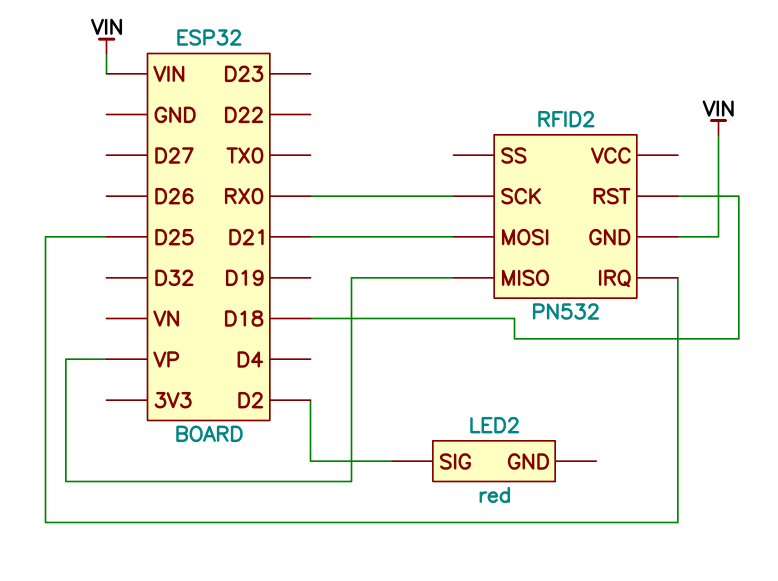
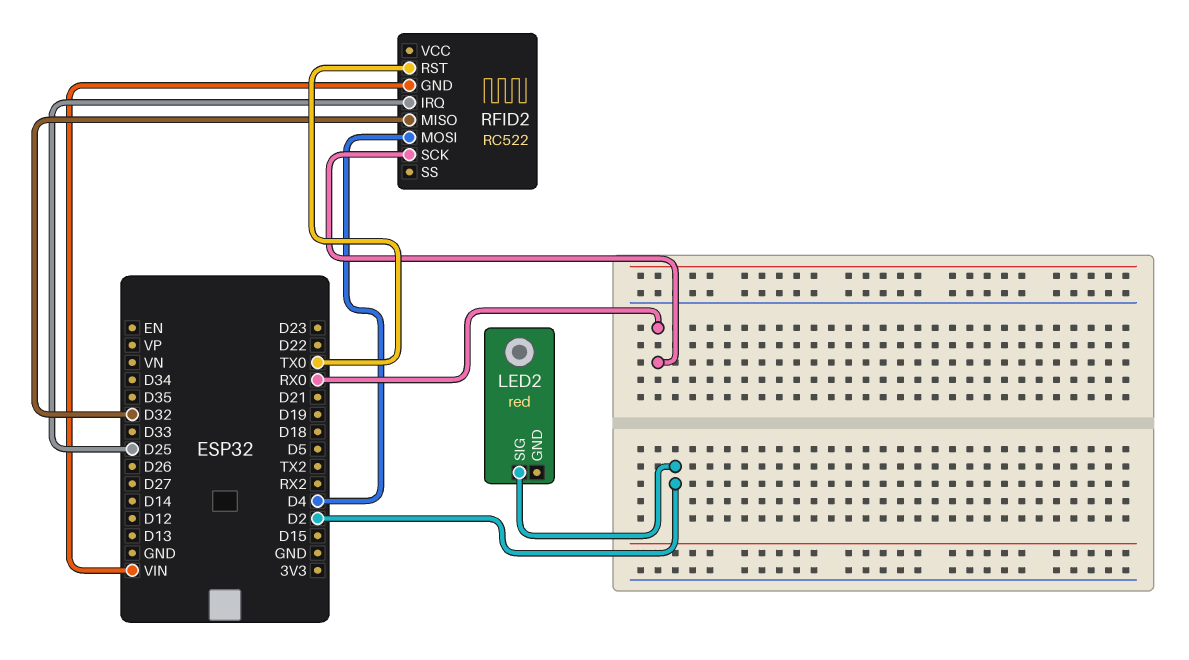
RFID2: PN532 -> RC522
RFID2 pin MISO: VP -> D32
RFID2 pin MOSI: D21 -> D4
RFID2 pin RST: D18 -> TX0

